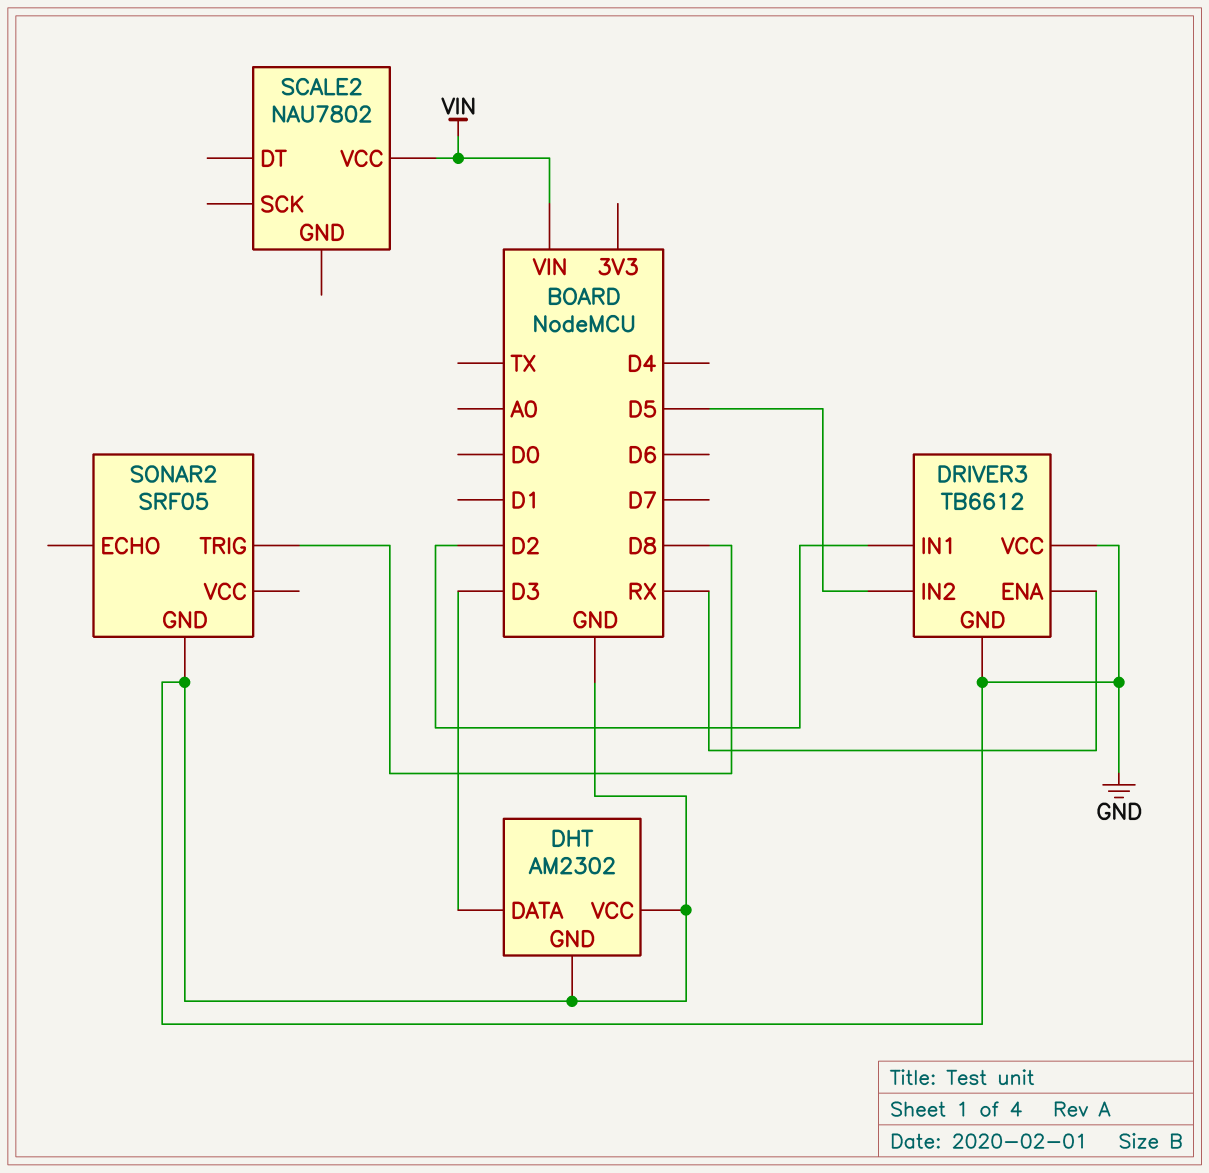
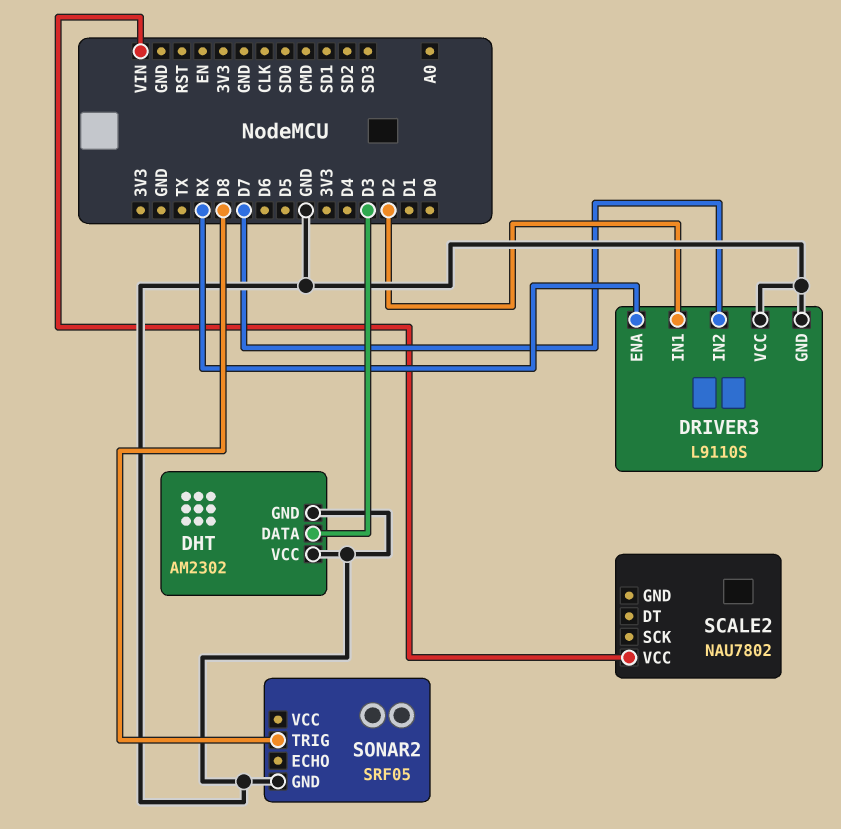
DRIVER3: TB6612 -> L9110S
DRIVER3 pin IN2: D5 -> D7

